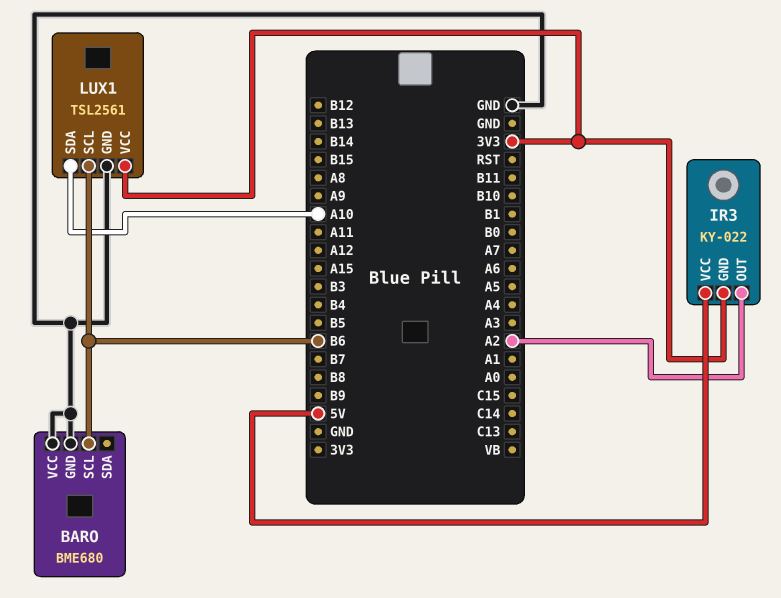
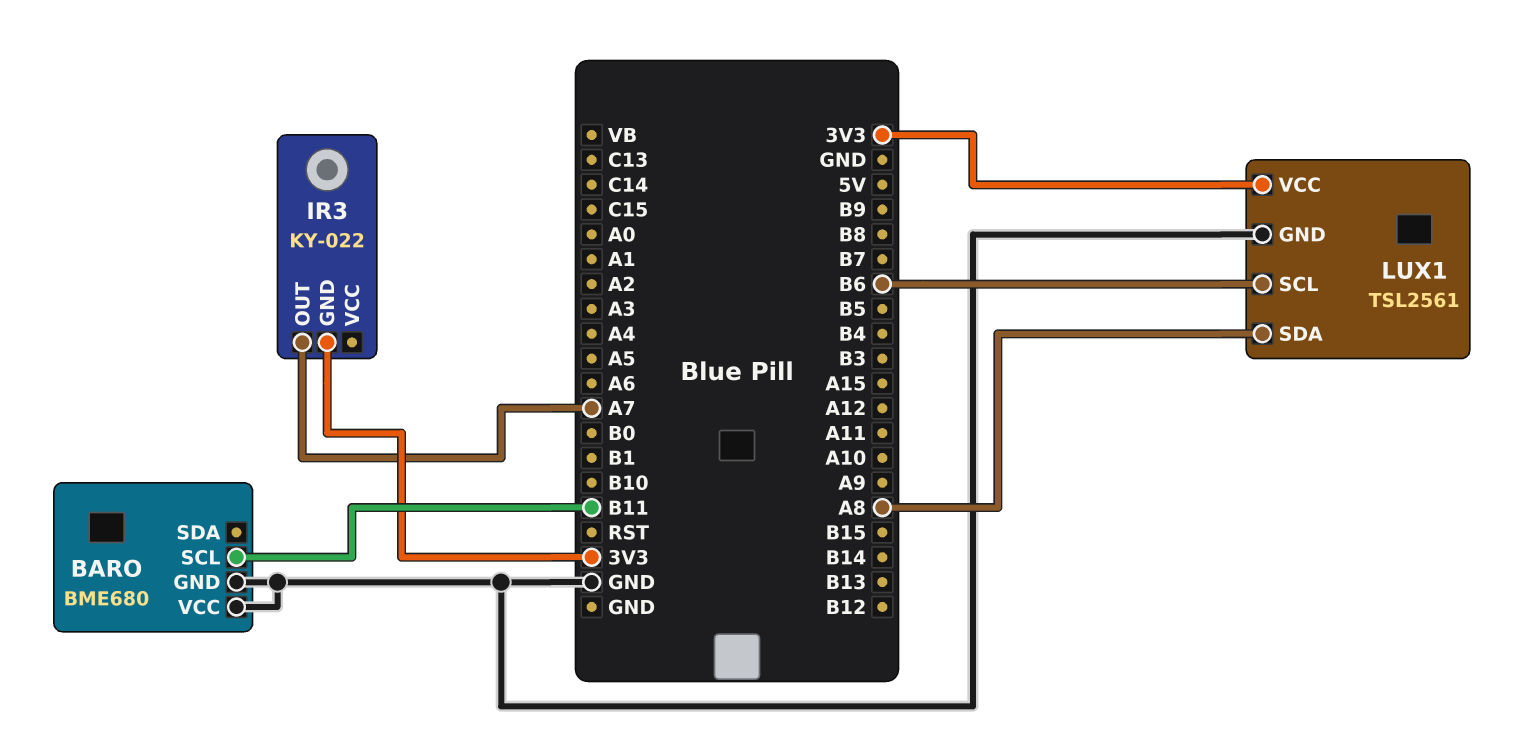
BARO pin SCL: B6 -> B11
IR3 pin OUT: A2 -> A7
IR3 pin VCC: 5V -> none
LUX1 pin SDA: A10 -> A8

